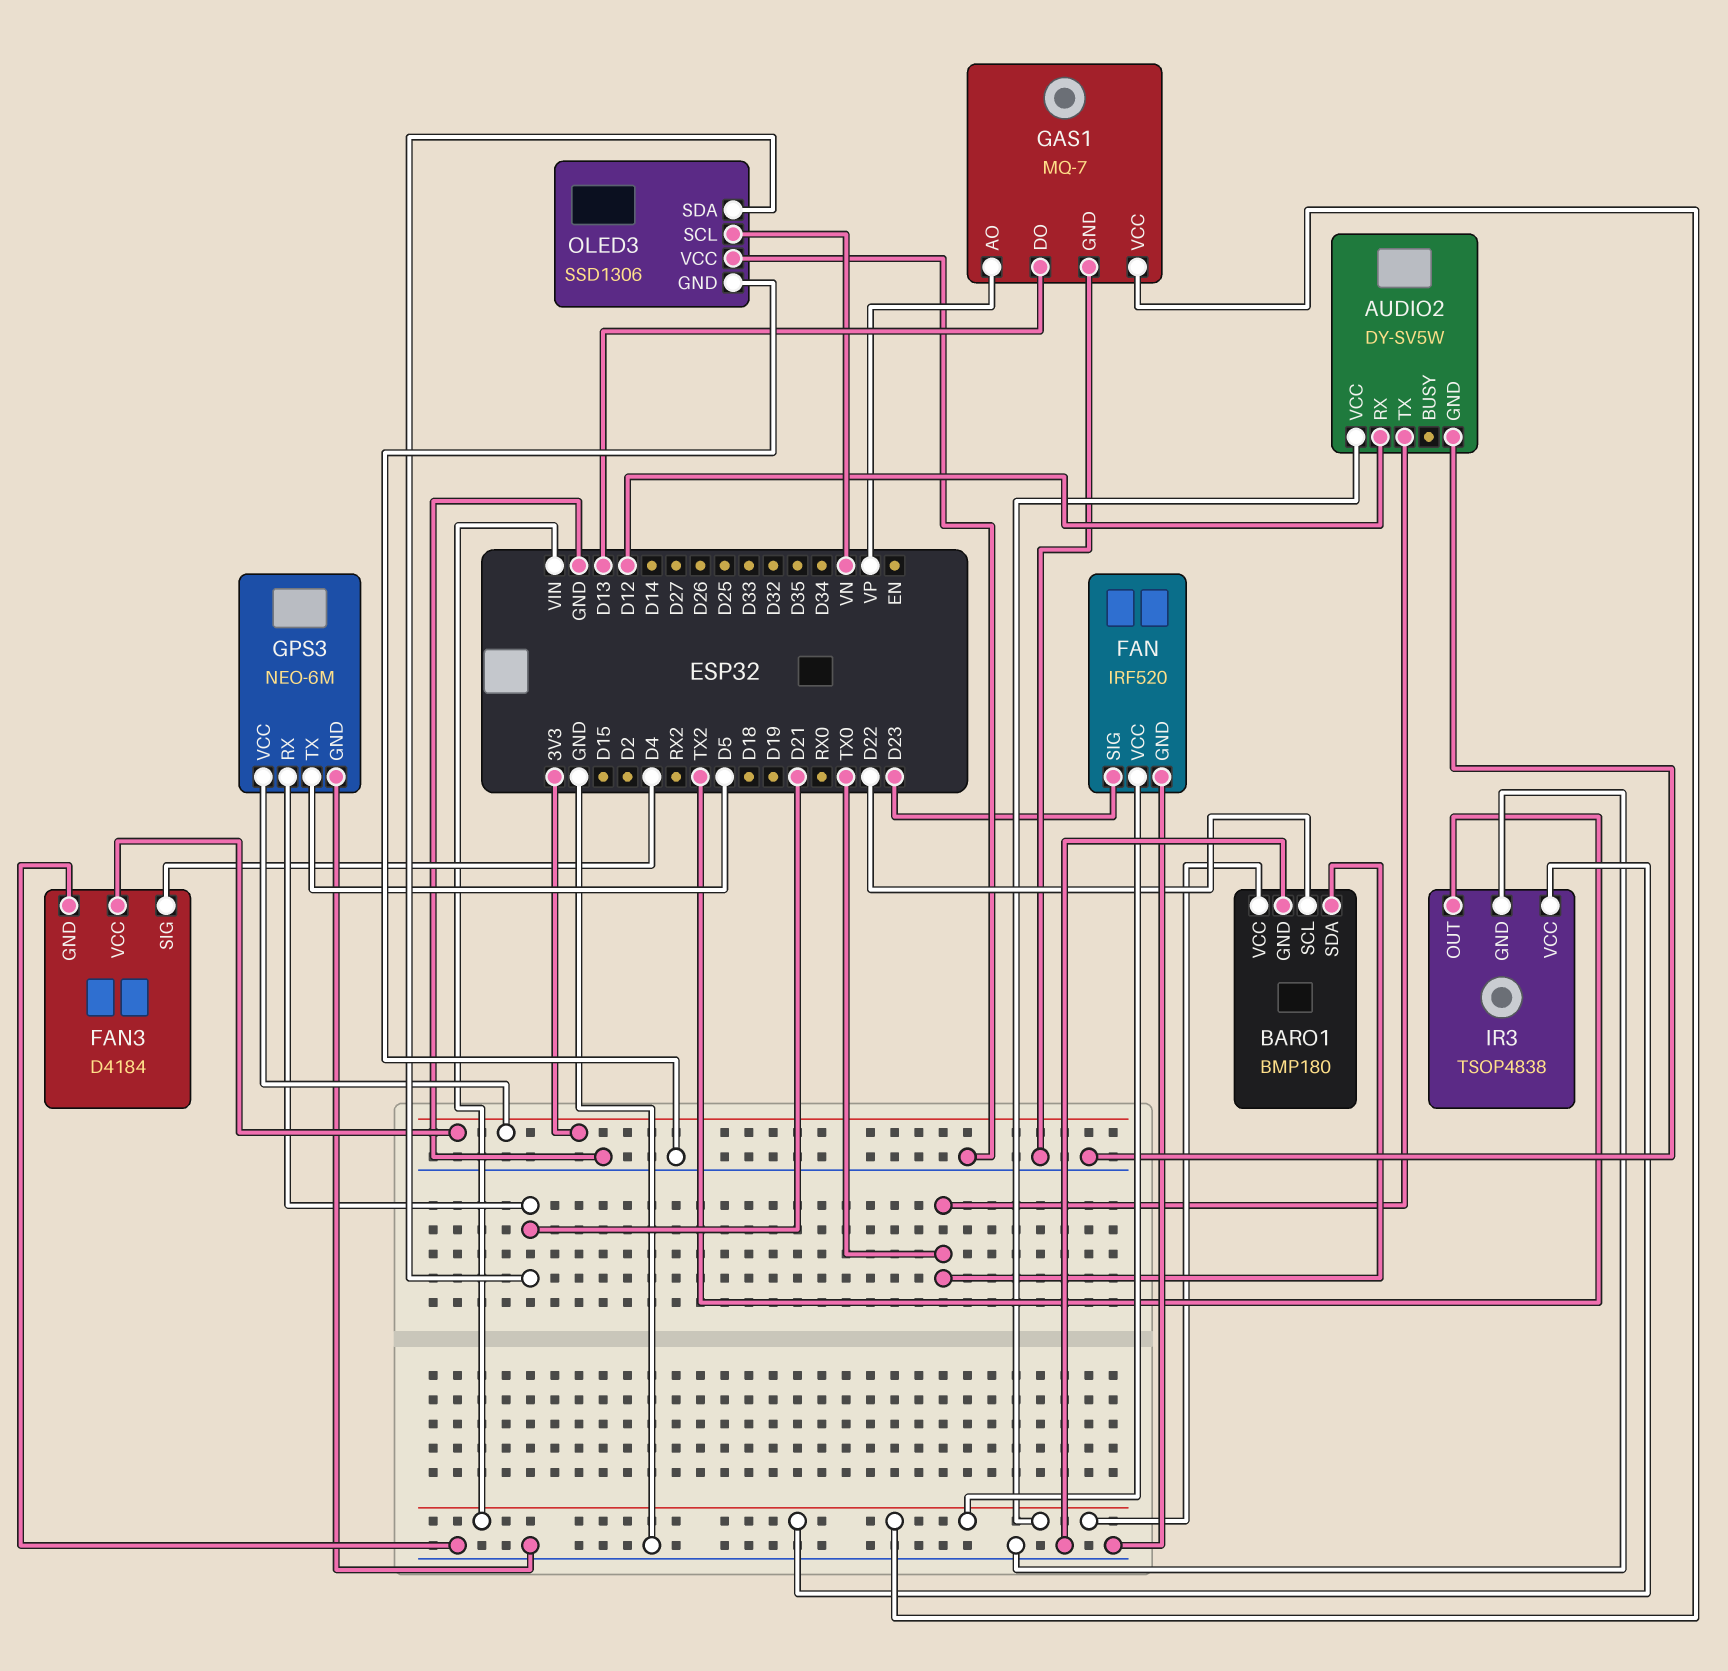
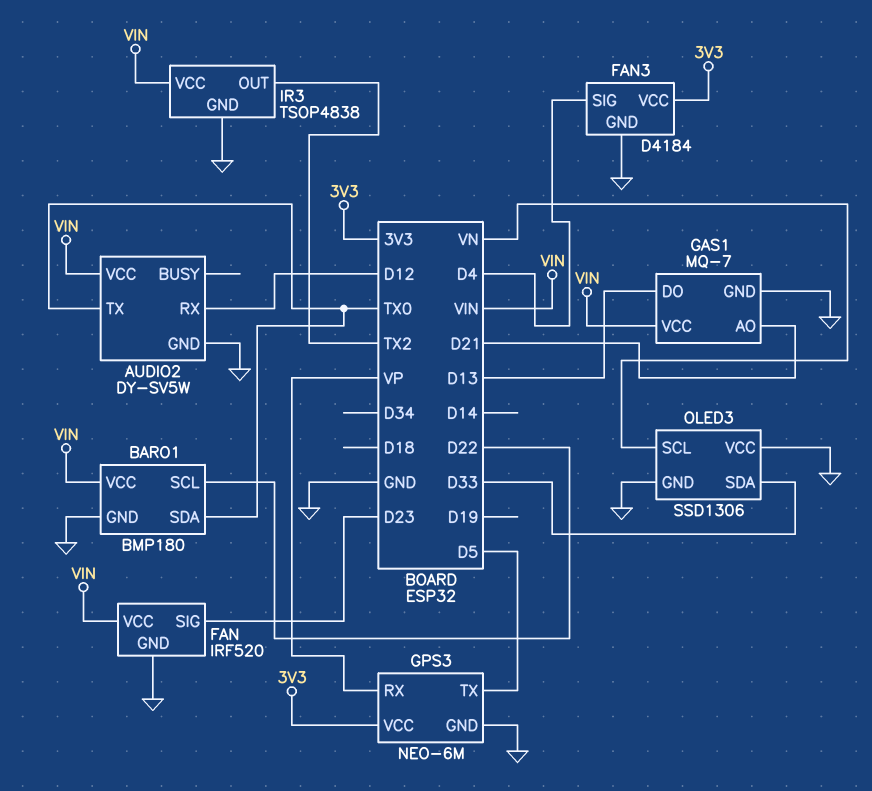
GAS1 pin AO: VP -> D21
GPS3 pin RX: D21 -> VP
OLED3 pin SDA: D21 -> D33

